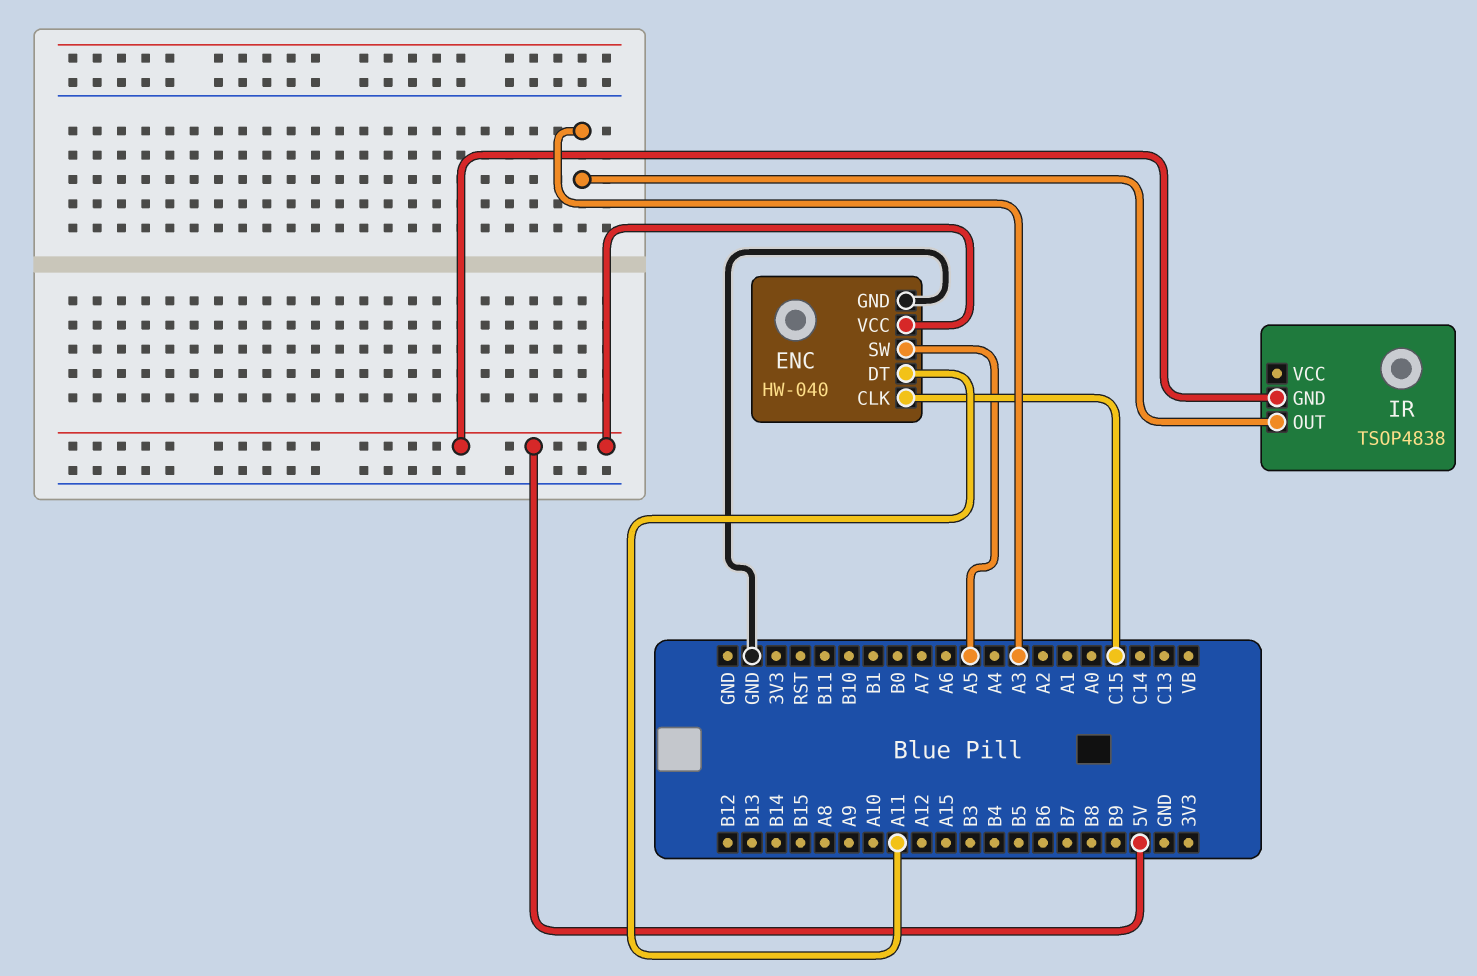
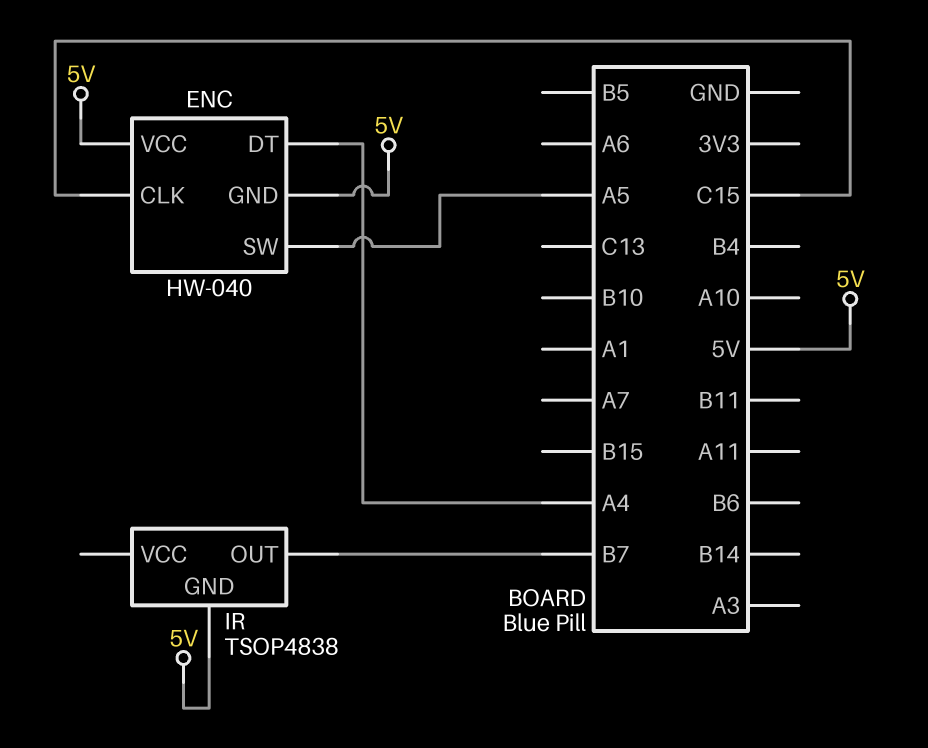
ENC pin DT: A11 -> A4
ENC pin GND: GND -> 5V
IR pin OUT: A3 -> B7

